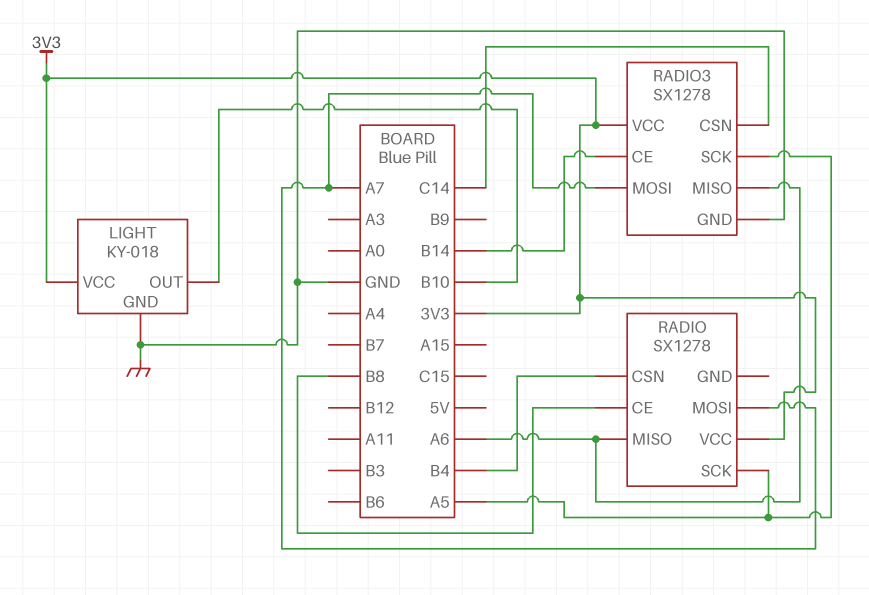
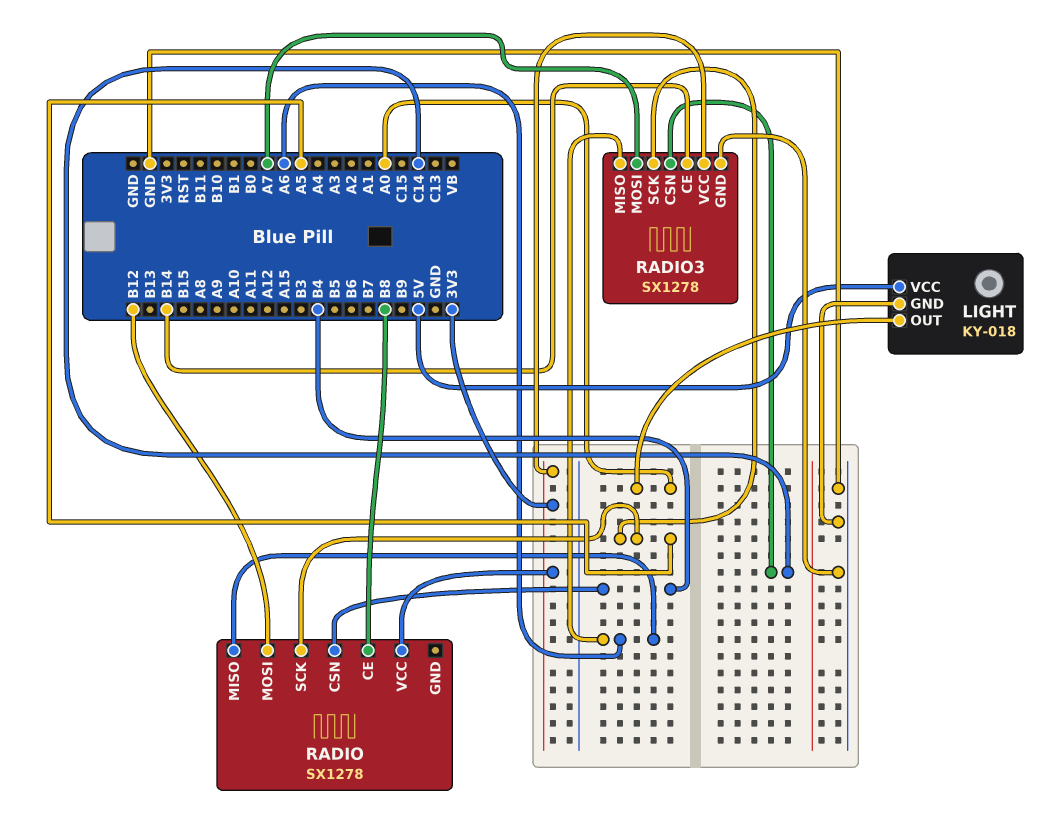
LIGHT pin OUT: B10 -> A0
LIGHT pin VCC: 3V3 -> 5V
RADIO pin MOSI: A7 -> B12

